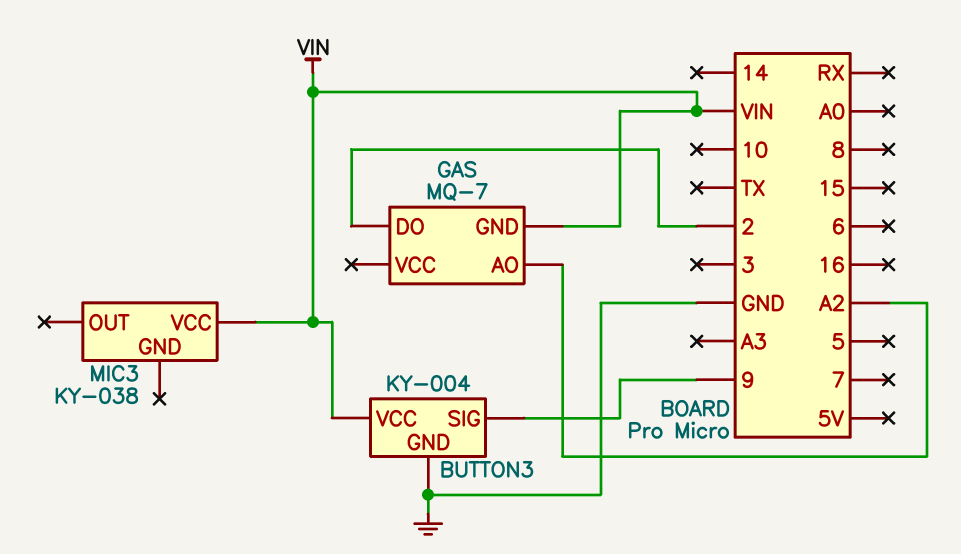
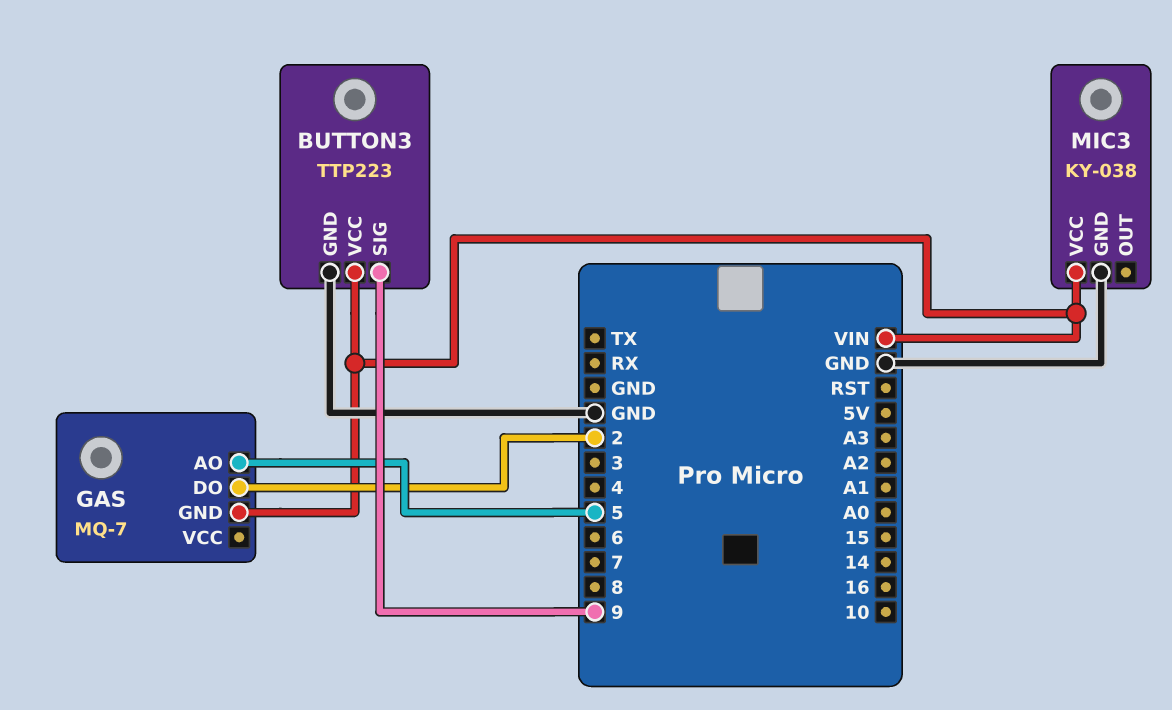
BUTTON3: KY-004 -> TTP223
GAS pin AO: A2 -> 5
MIC3 pin GND: none -> GND

